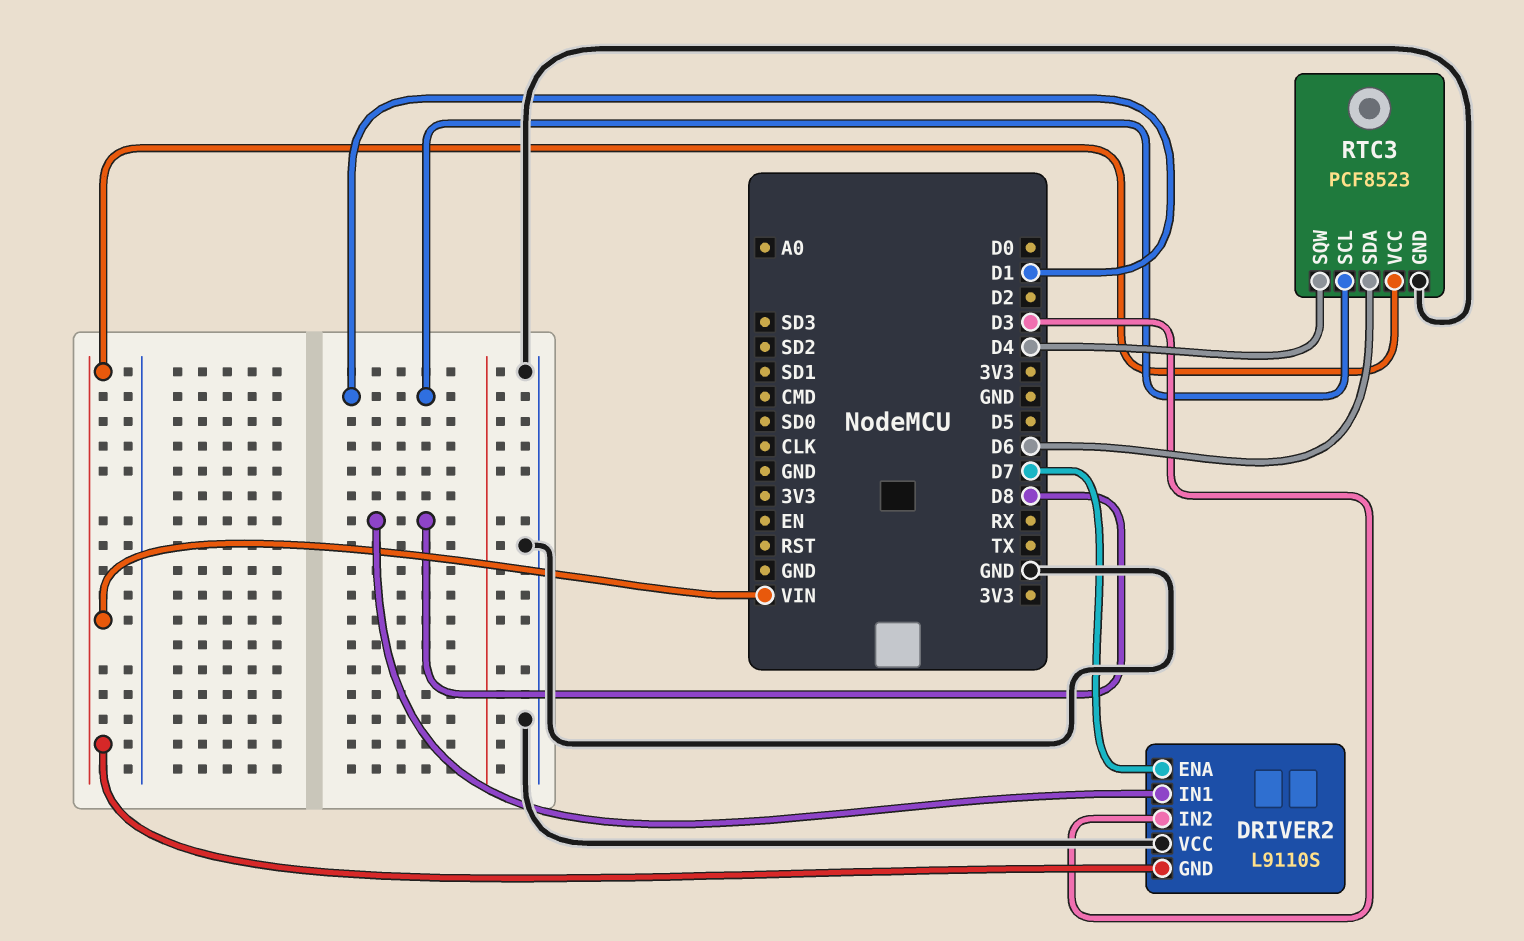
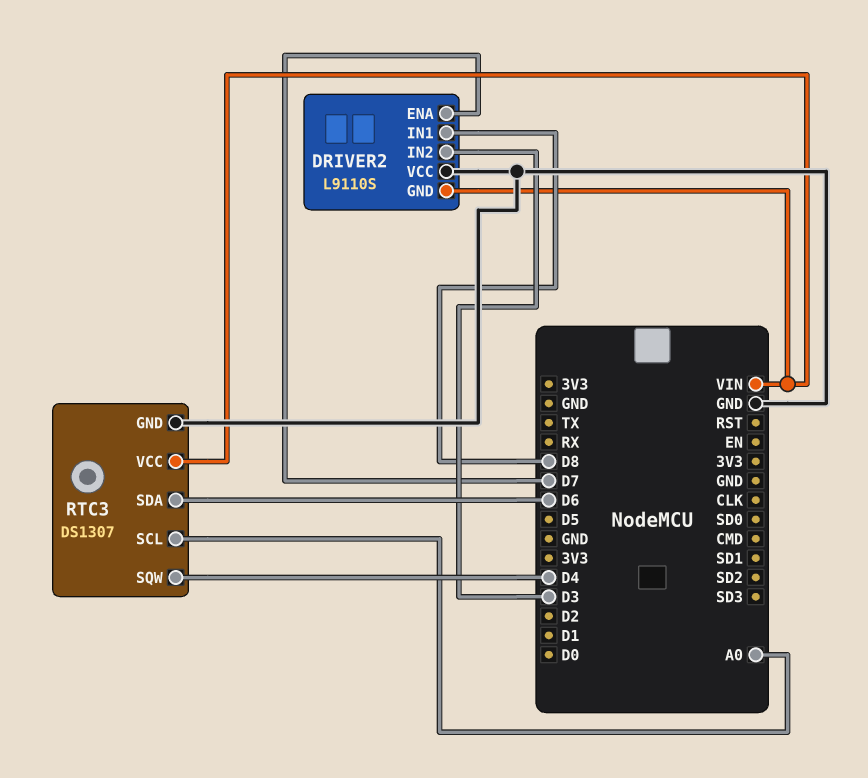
RTC3: PCF8523 -> DS1307
RTC3 pin SCL: D1 -> A0

